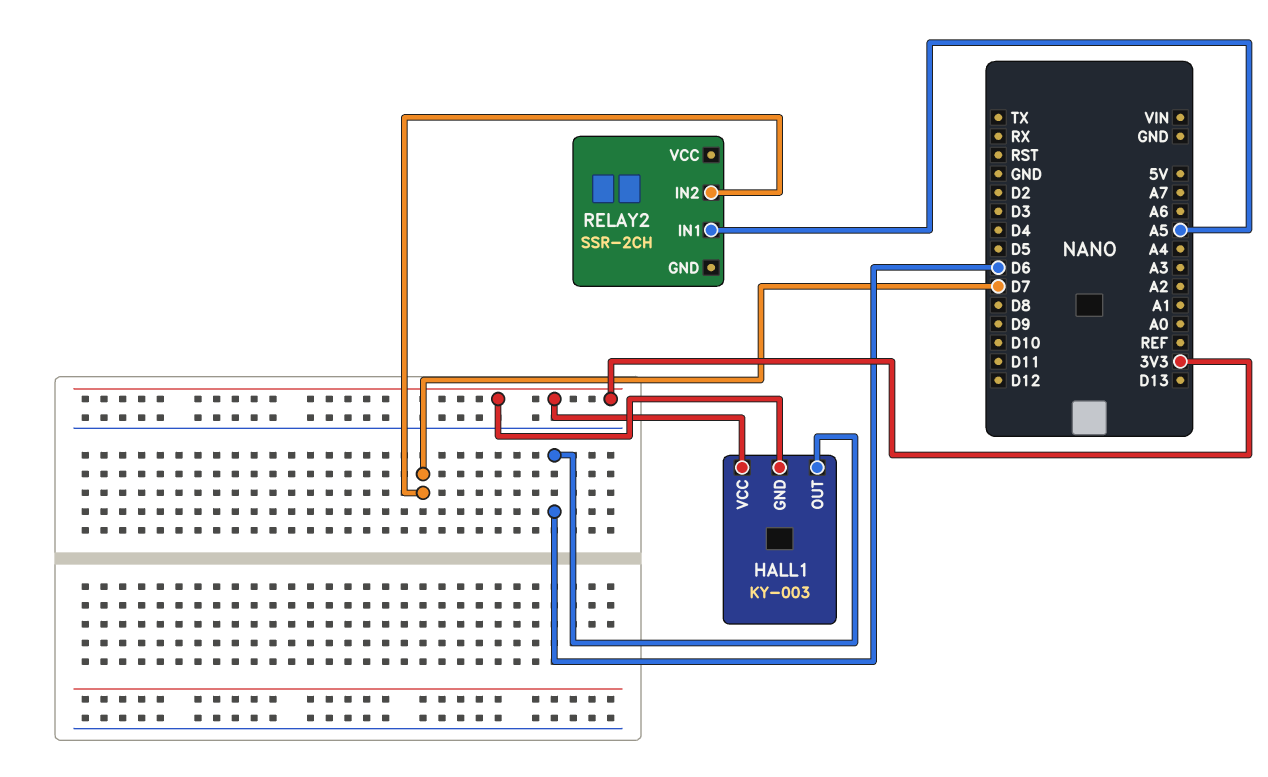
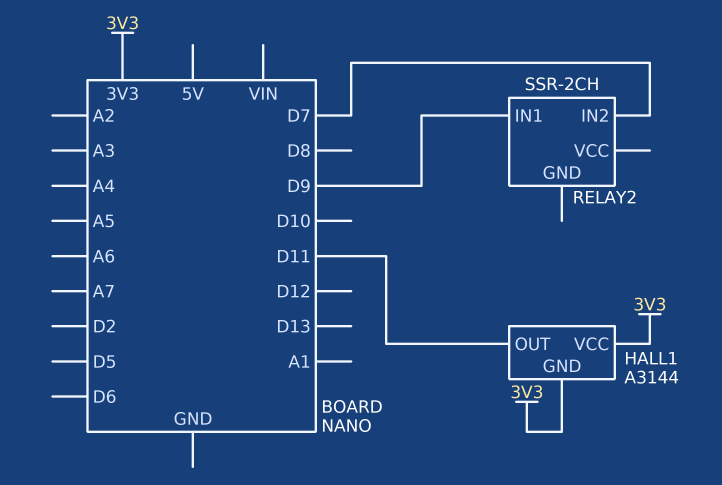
HALL1: KY-003 -> A3144
HALL1 pin OUT: D6 -> D11
RELAY2 pin IN1: A5 -> D9

